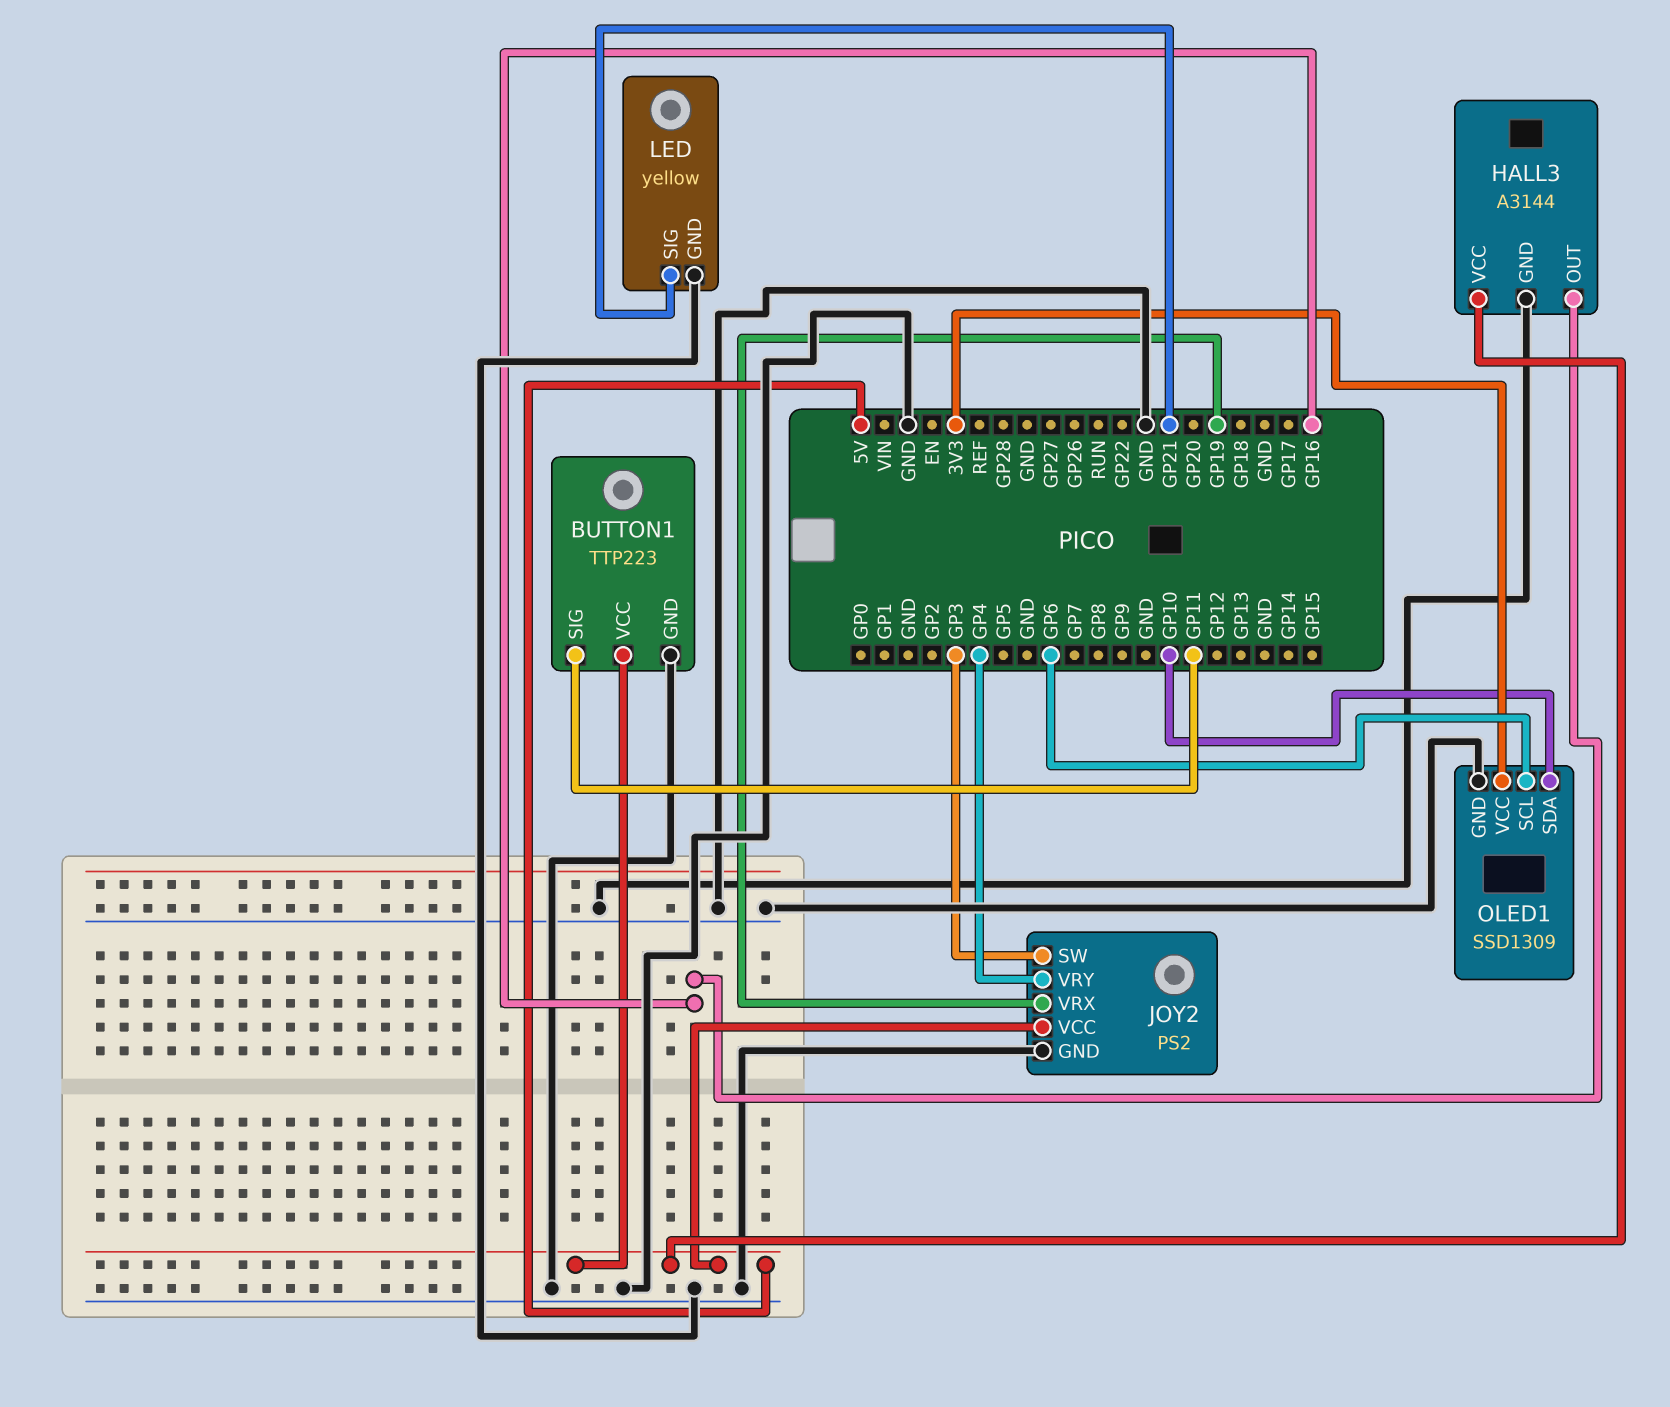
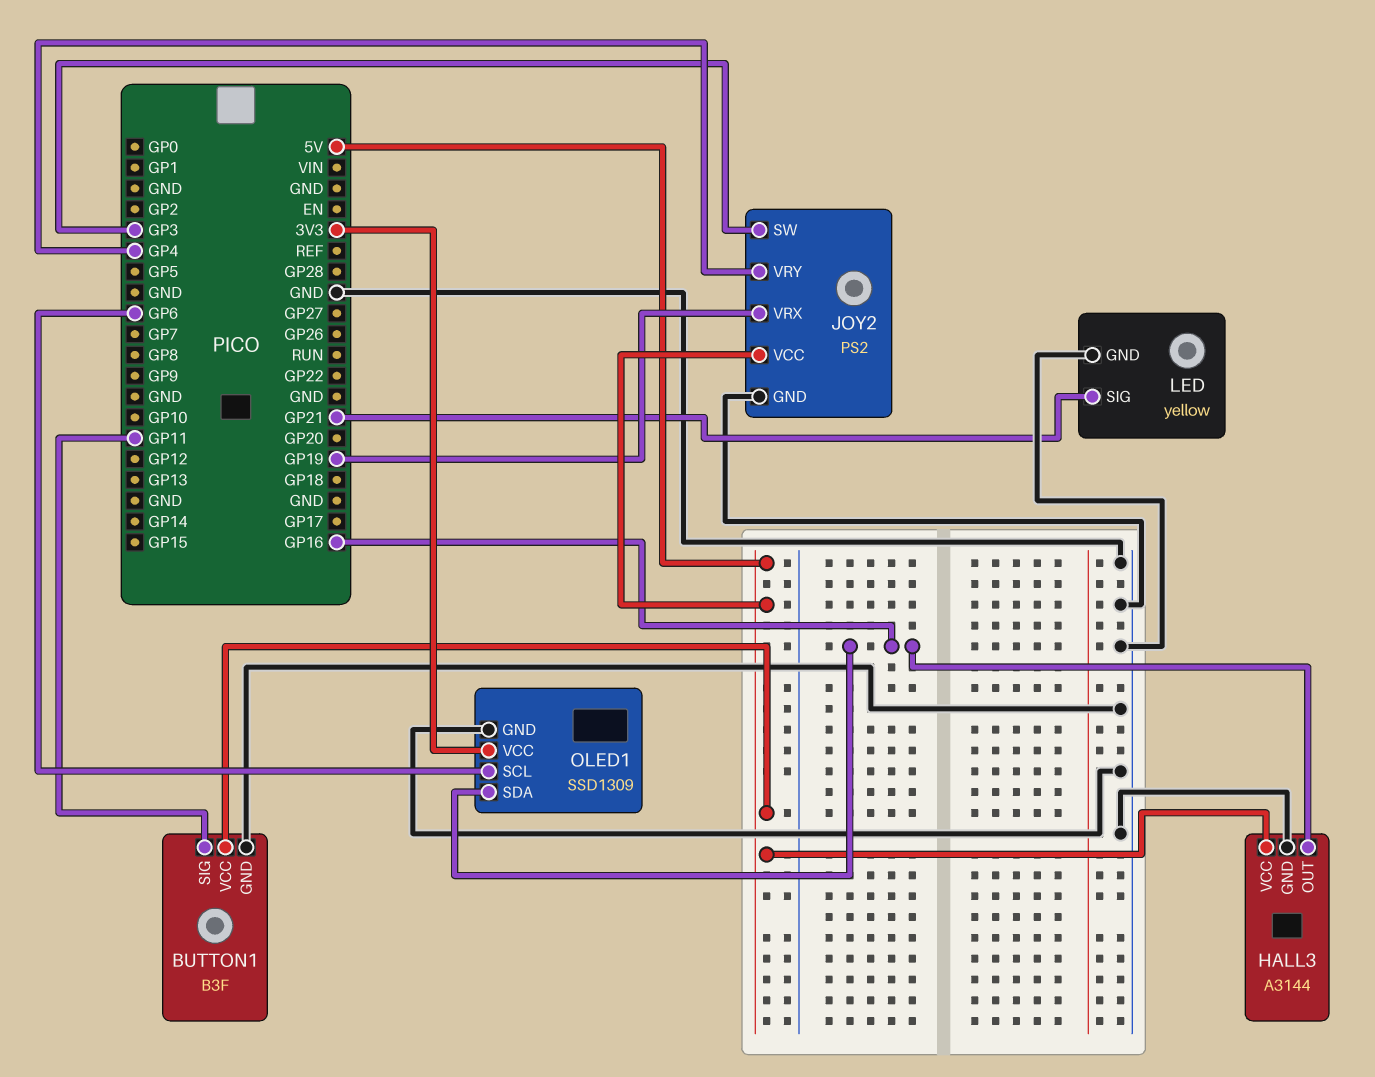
BUTTON1: TTP223 -> B3F
OLED1 pin SDA: GP10 -> GP16

